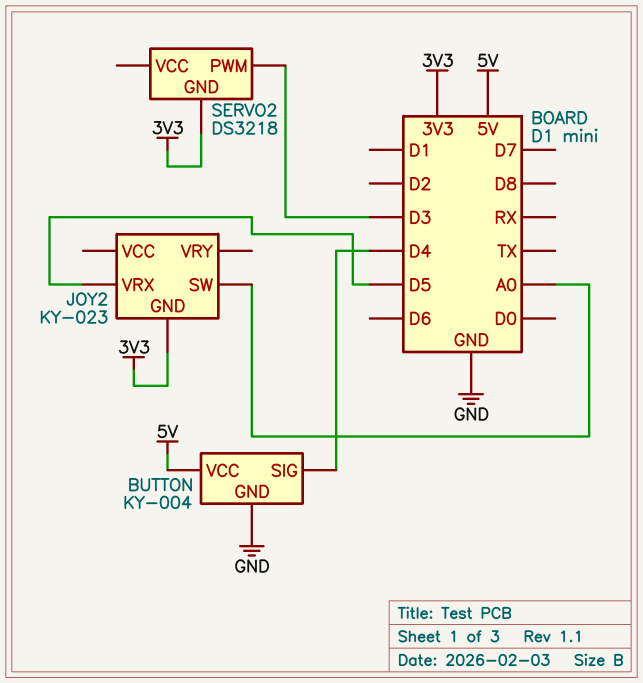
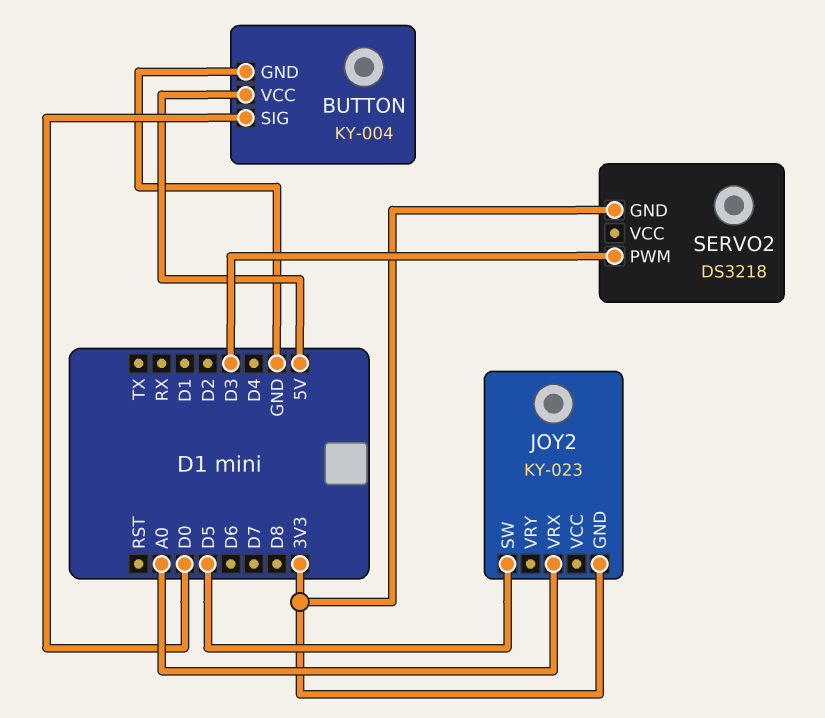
BUTTON pin SIG: D4 -> D0
JOY2 pin SW: A0 -> D5
JOY2 pin VRX: D5 -> A0

